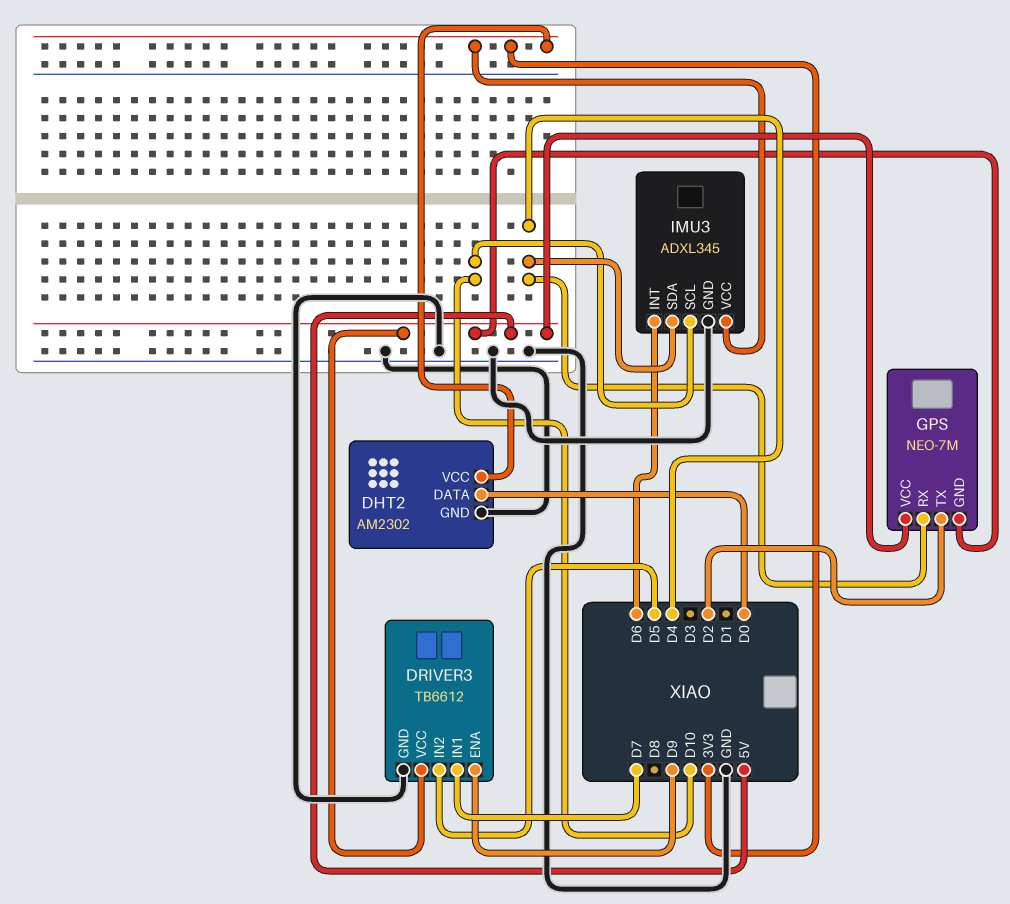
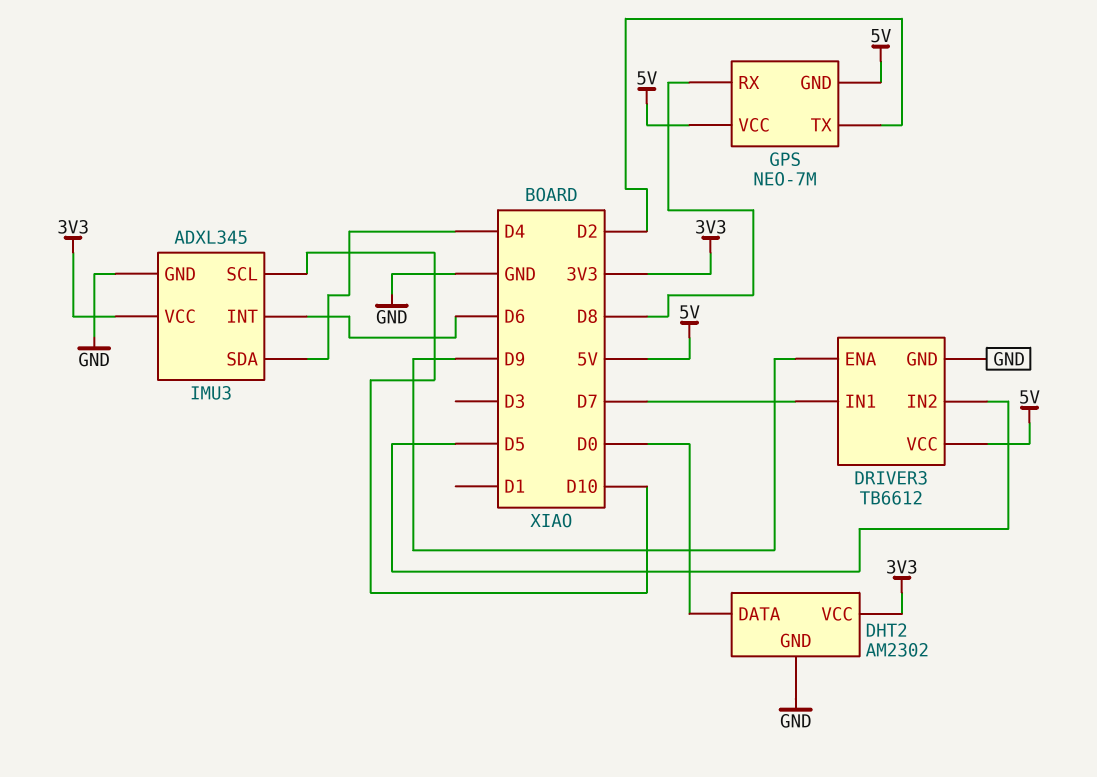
GPS pin RX: D4 -> D8

